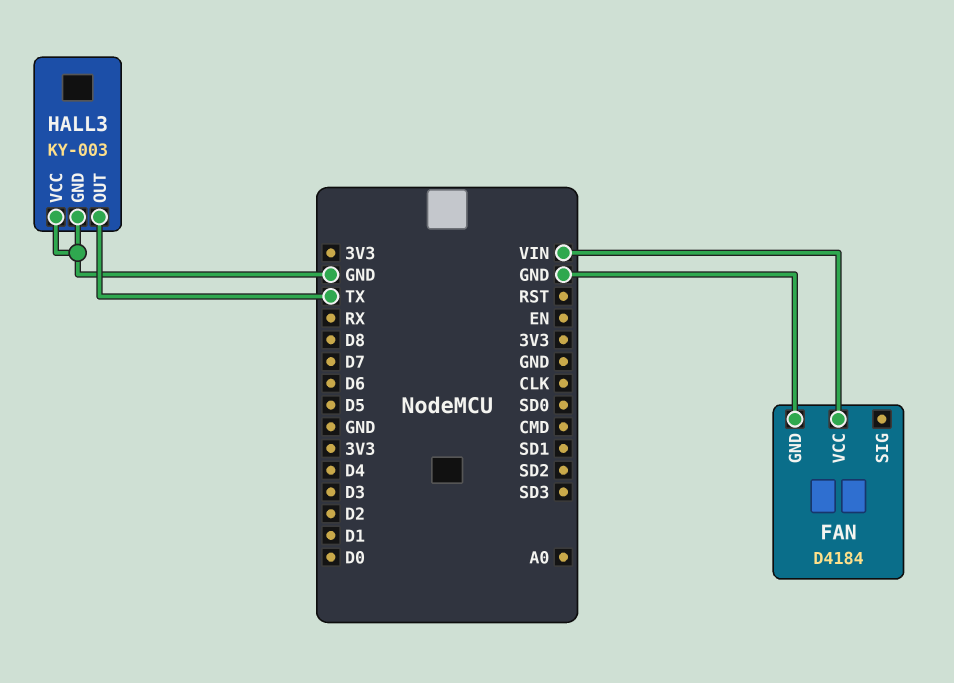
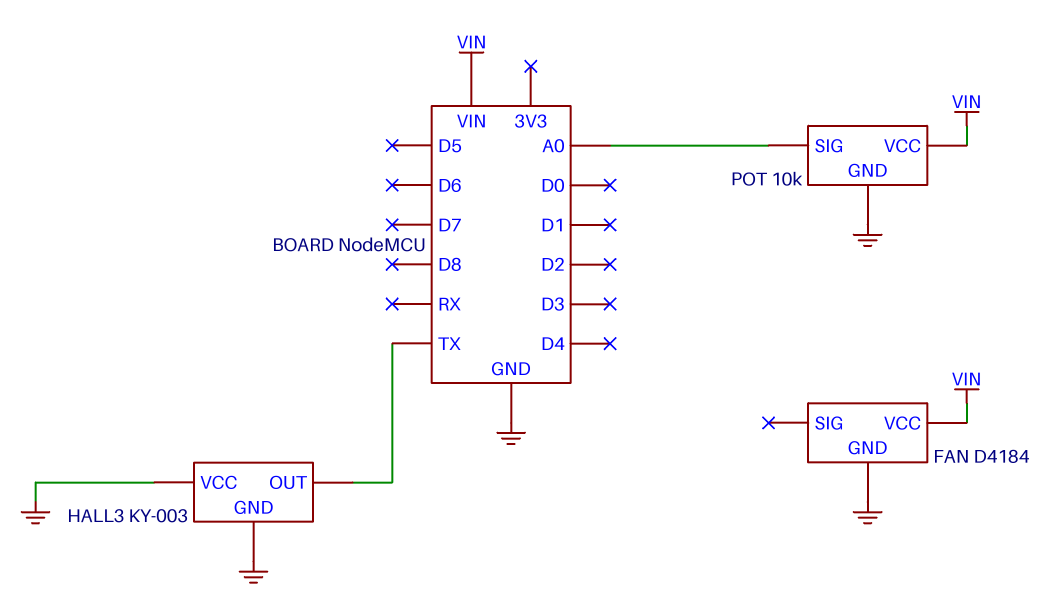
POT: none -> 10k
POT pin GND: none -> GND
POT pin SIG: none -> A0
POT pin VCC: none -> VIN

